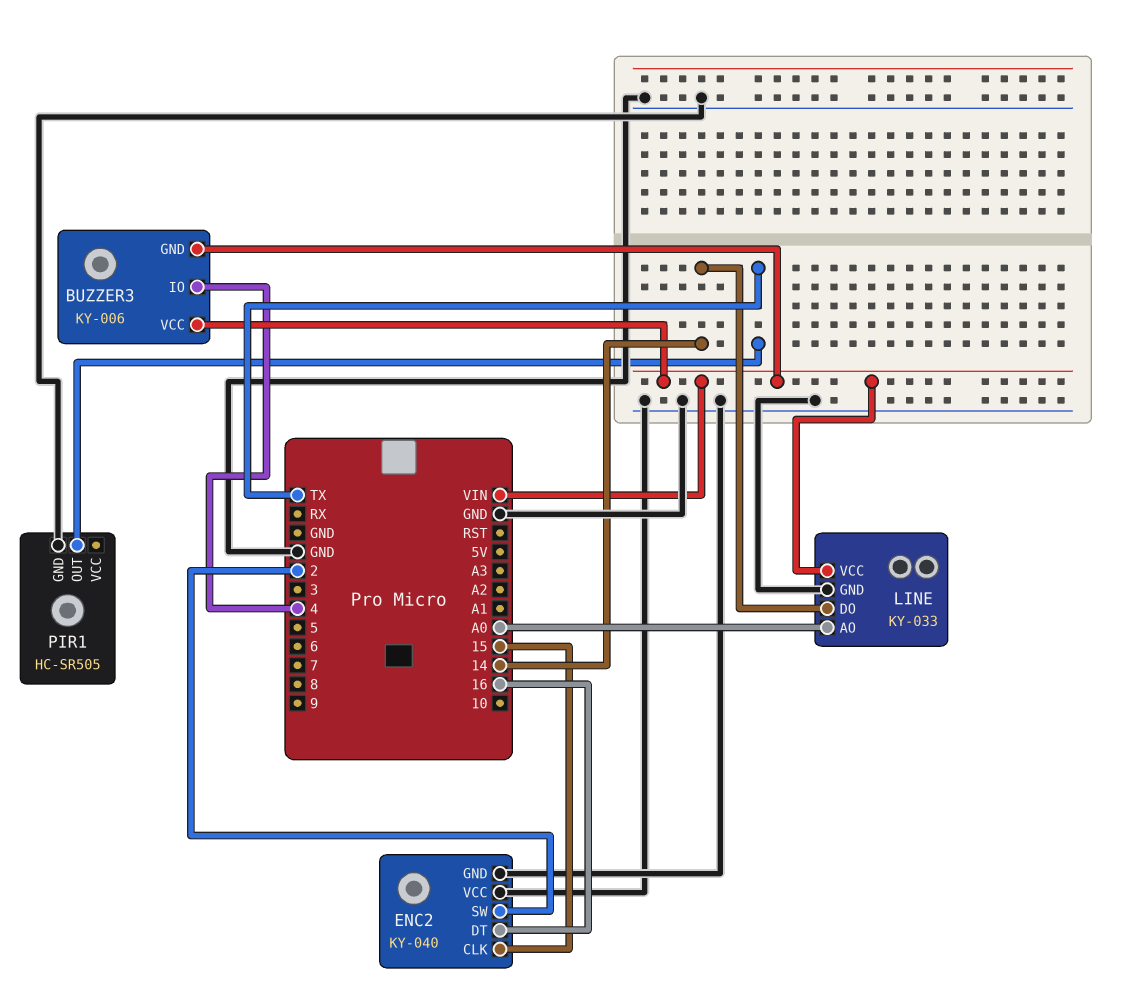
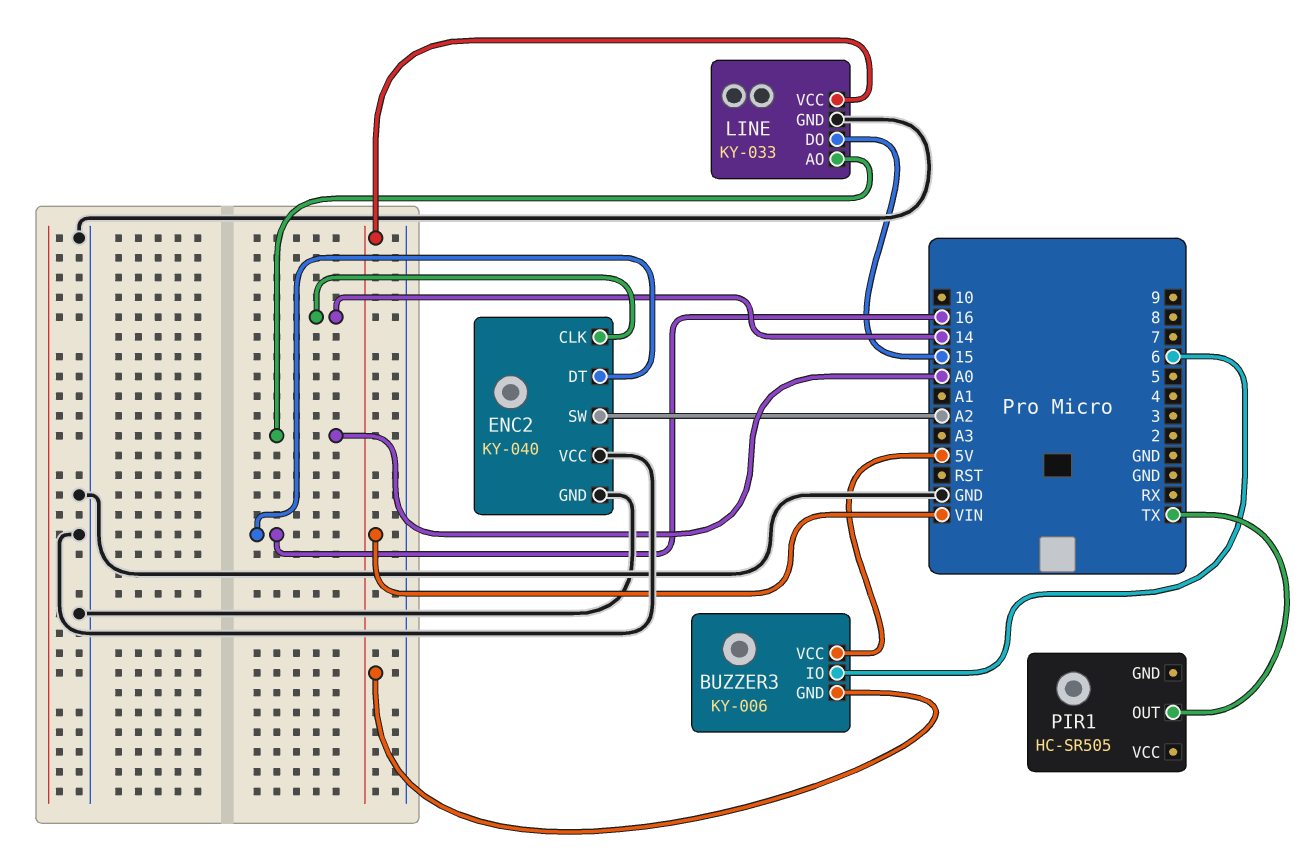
BUZZER3 pin IO: 4 -> 6
BUZZER3 pin VCC: VIN -> 5V
ENC2 pin CLK: 15 -> 14
ENC2 pin SW: 2 -> A2
LINE pin DO: 14 -> 15
PIR1 pin GND: GND -> none

